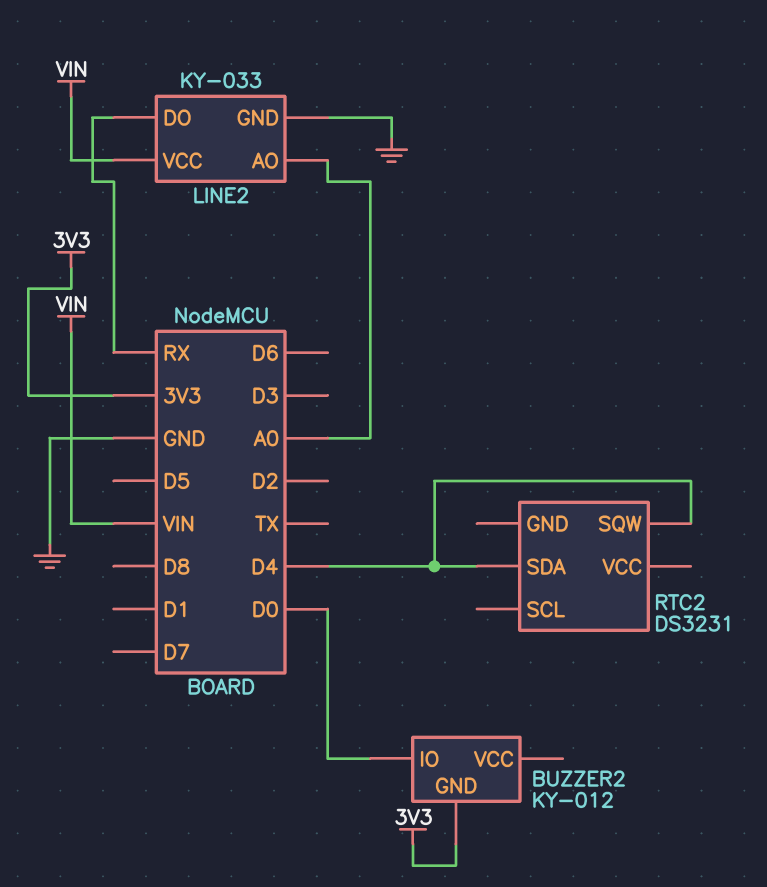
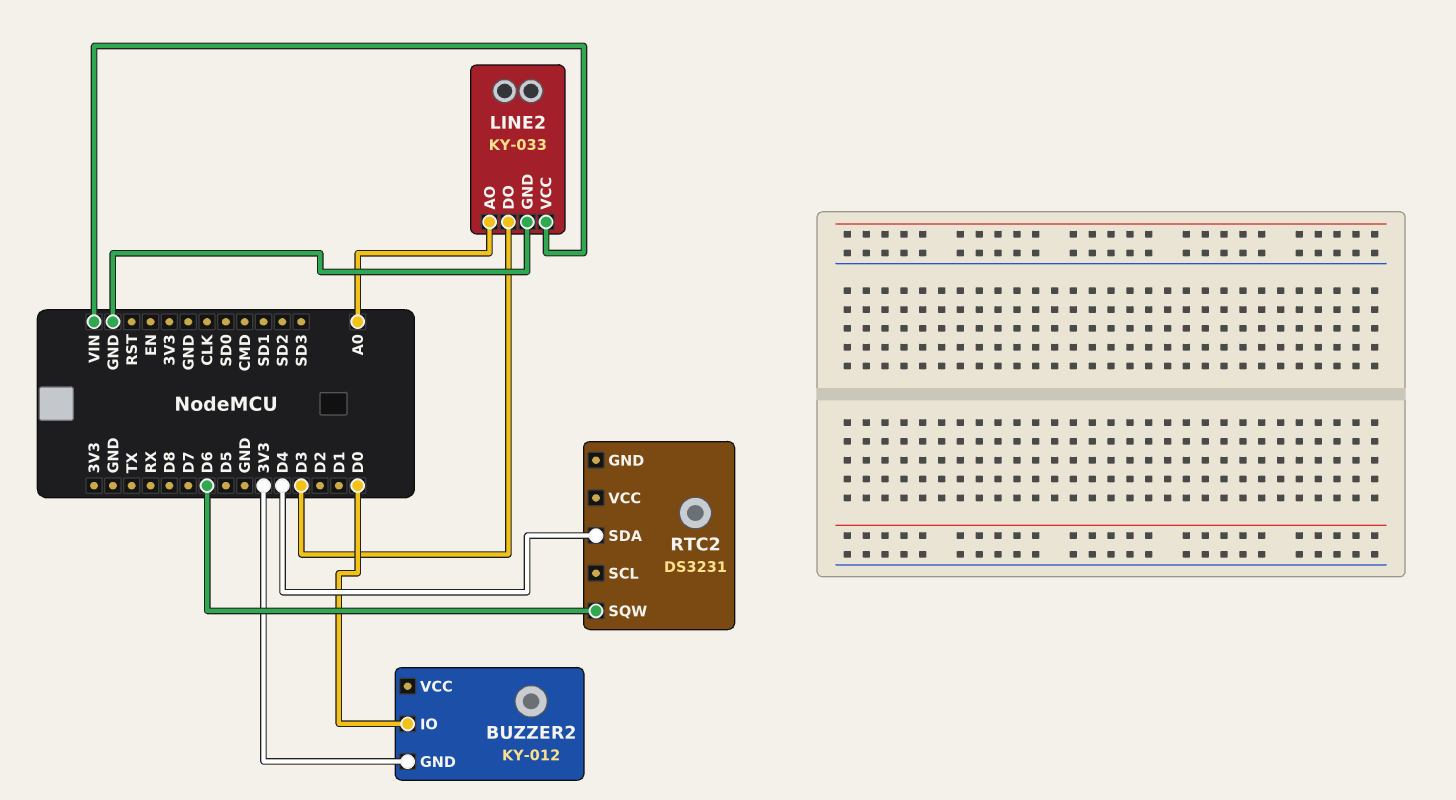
LINE2 pin DO: RX -> D3
RTC2 pin SQW: D4 -> D6

